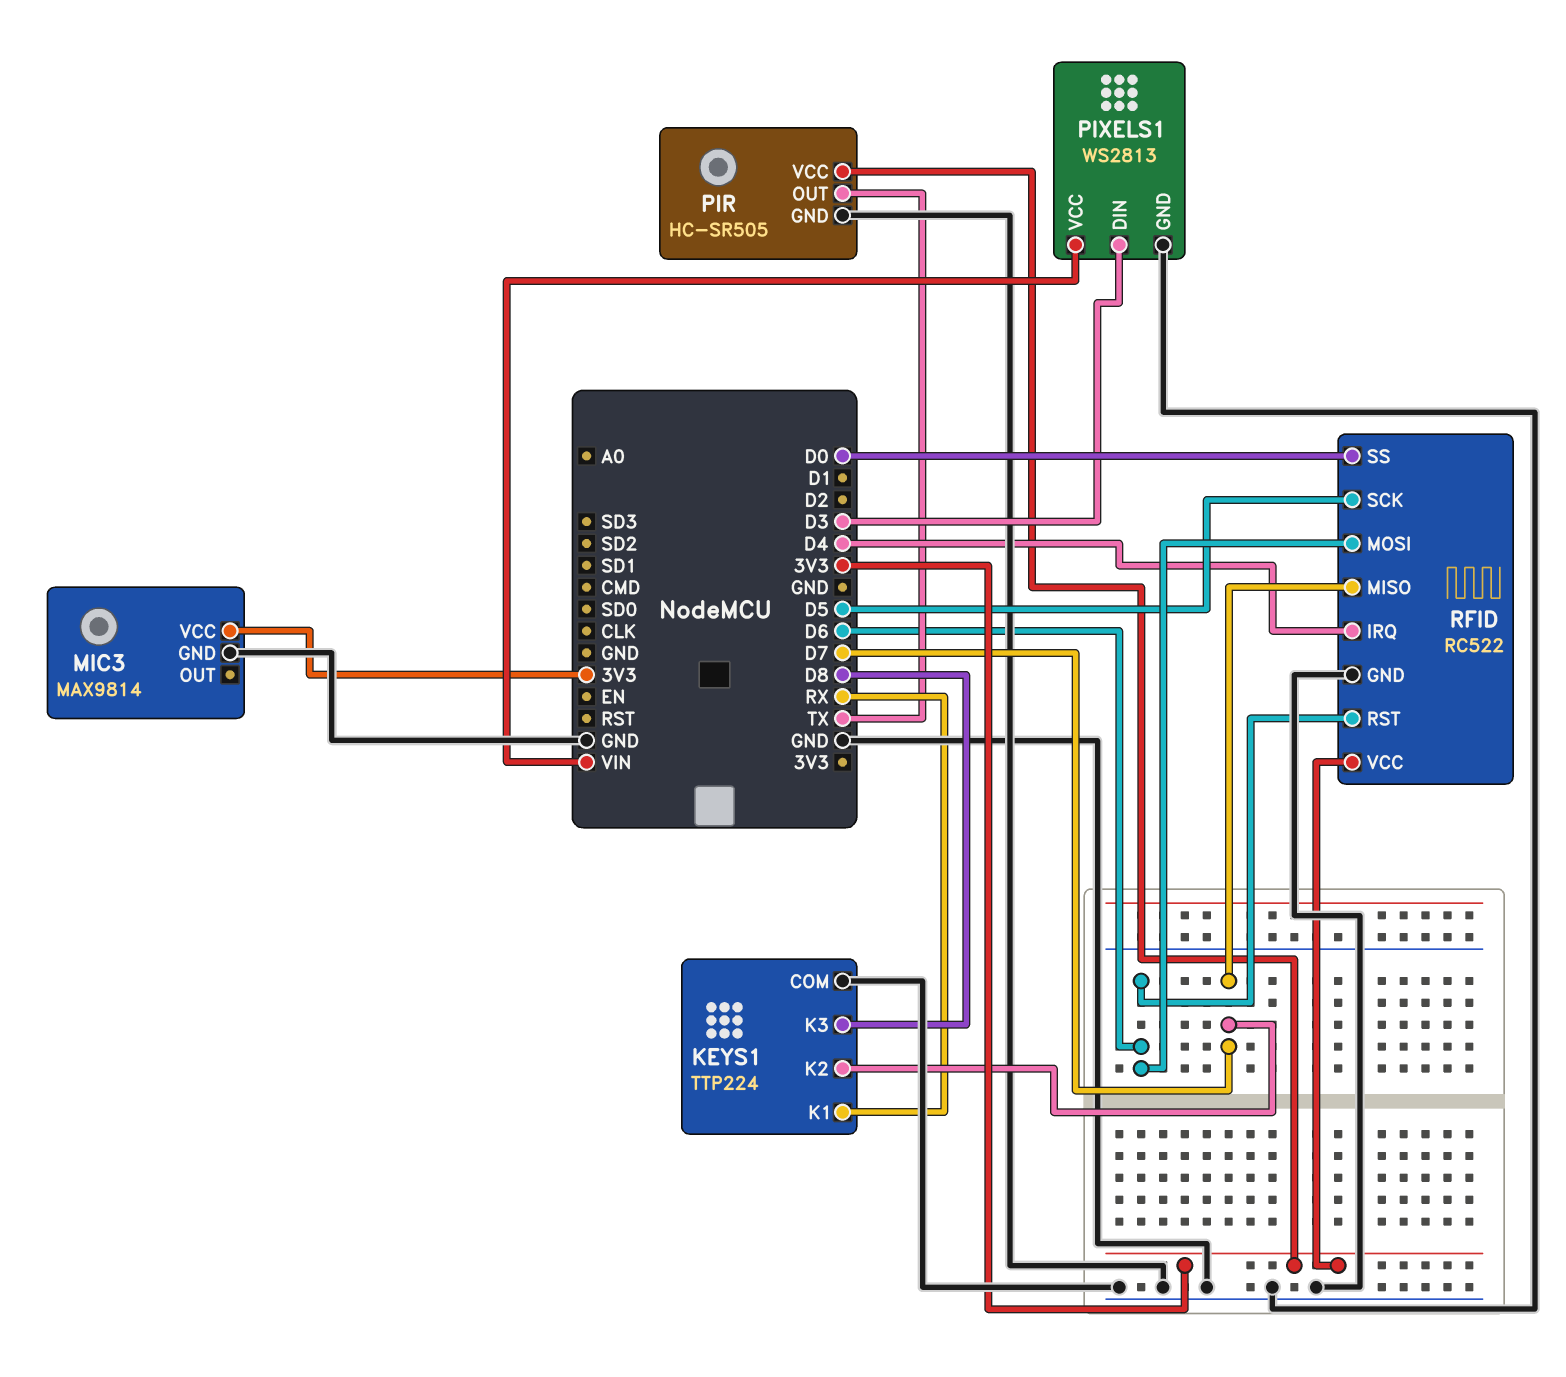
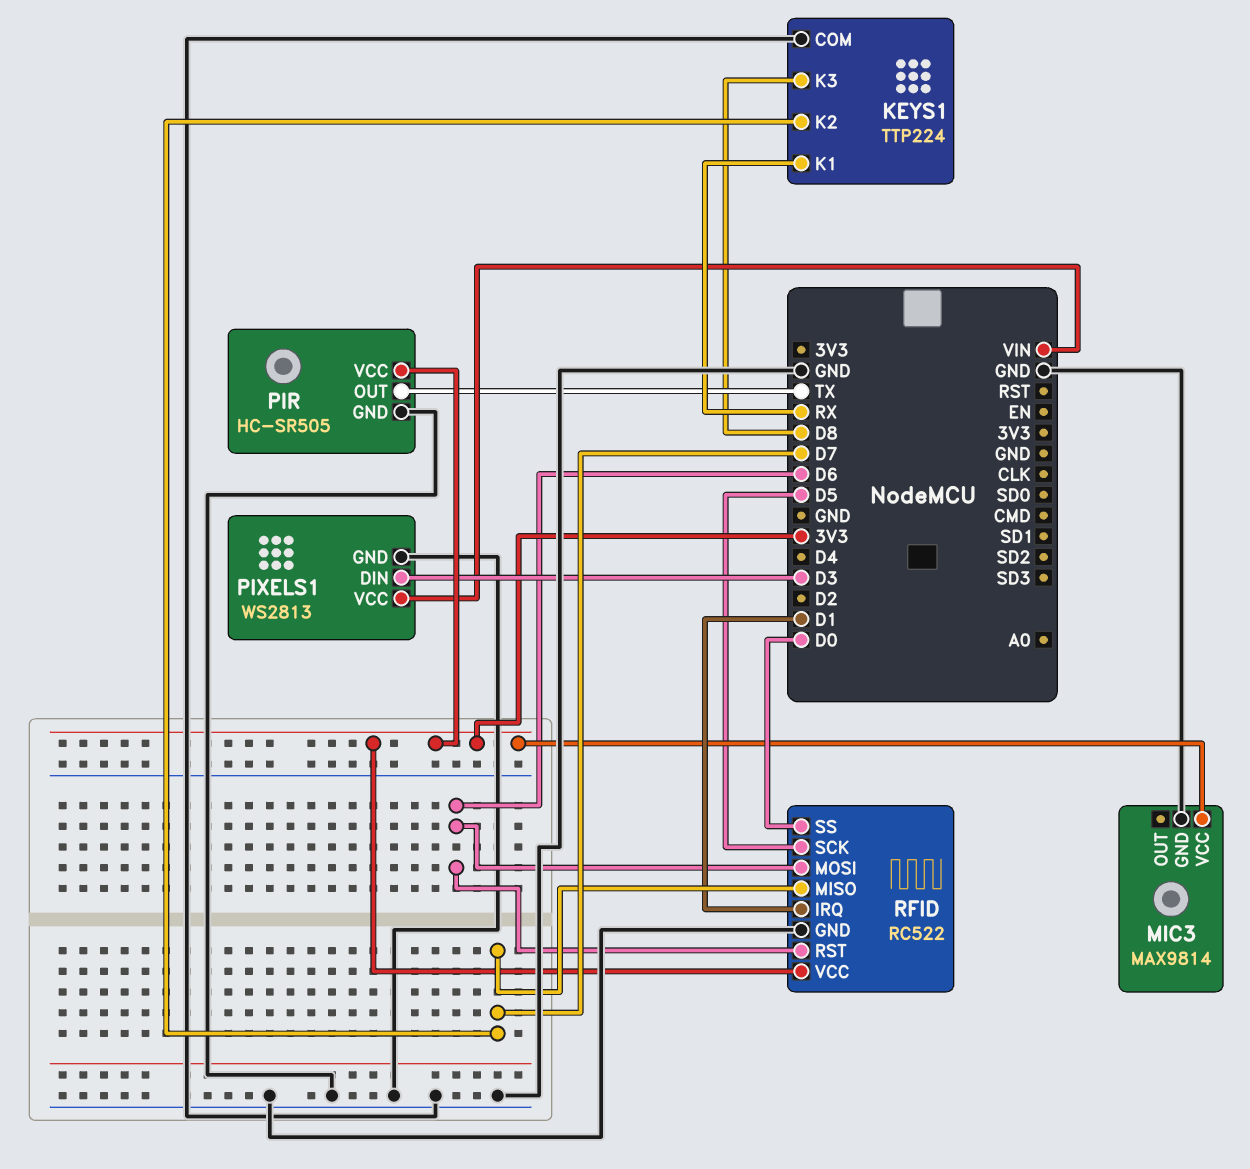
RFID pin IRQ: D4 -> D1

